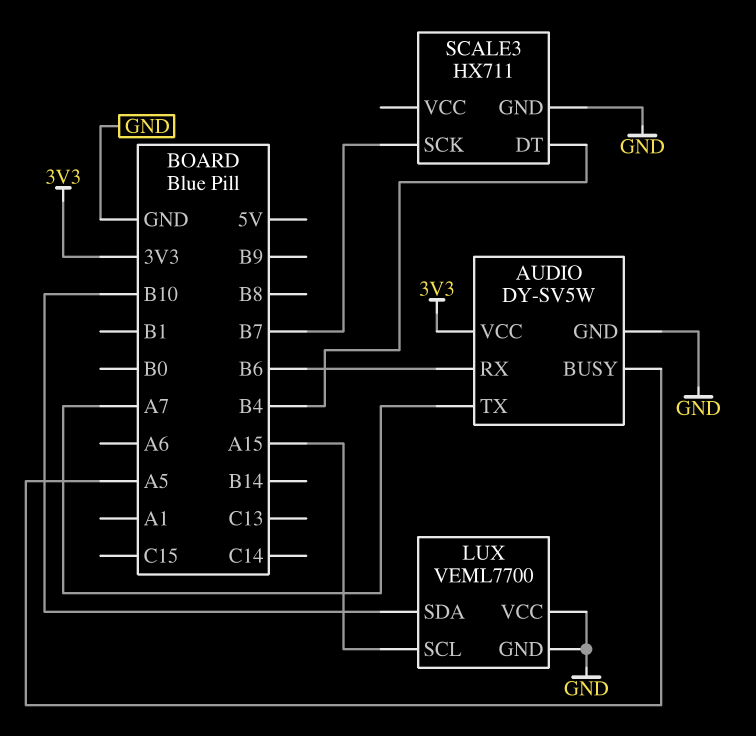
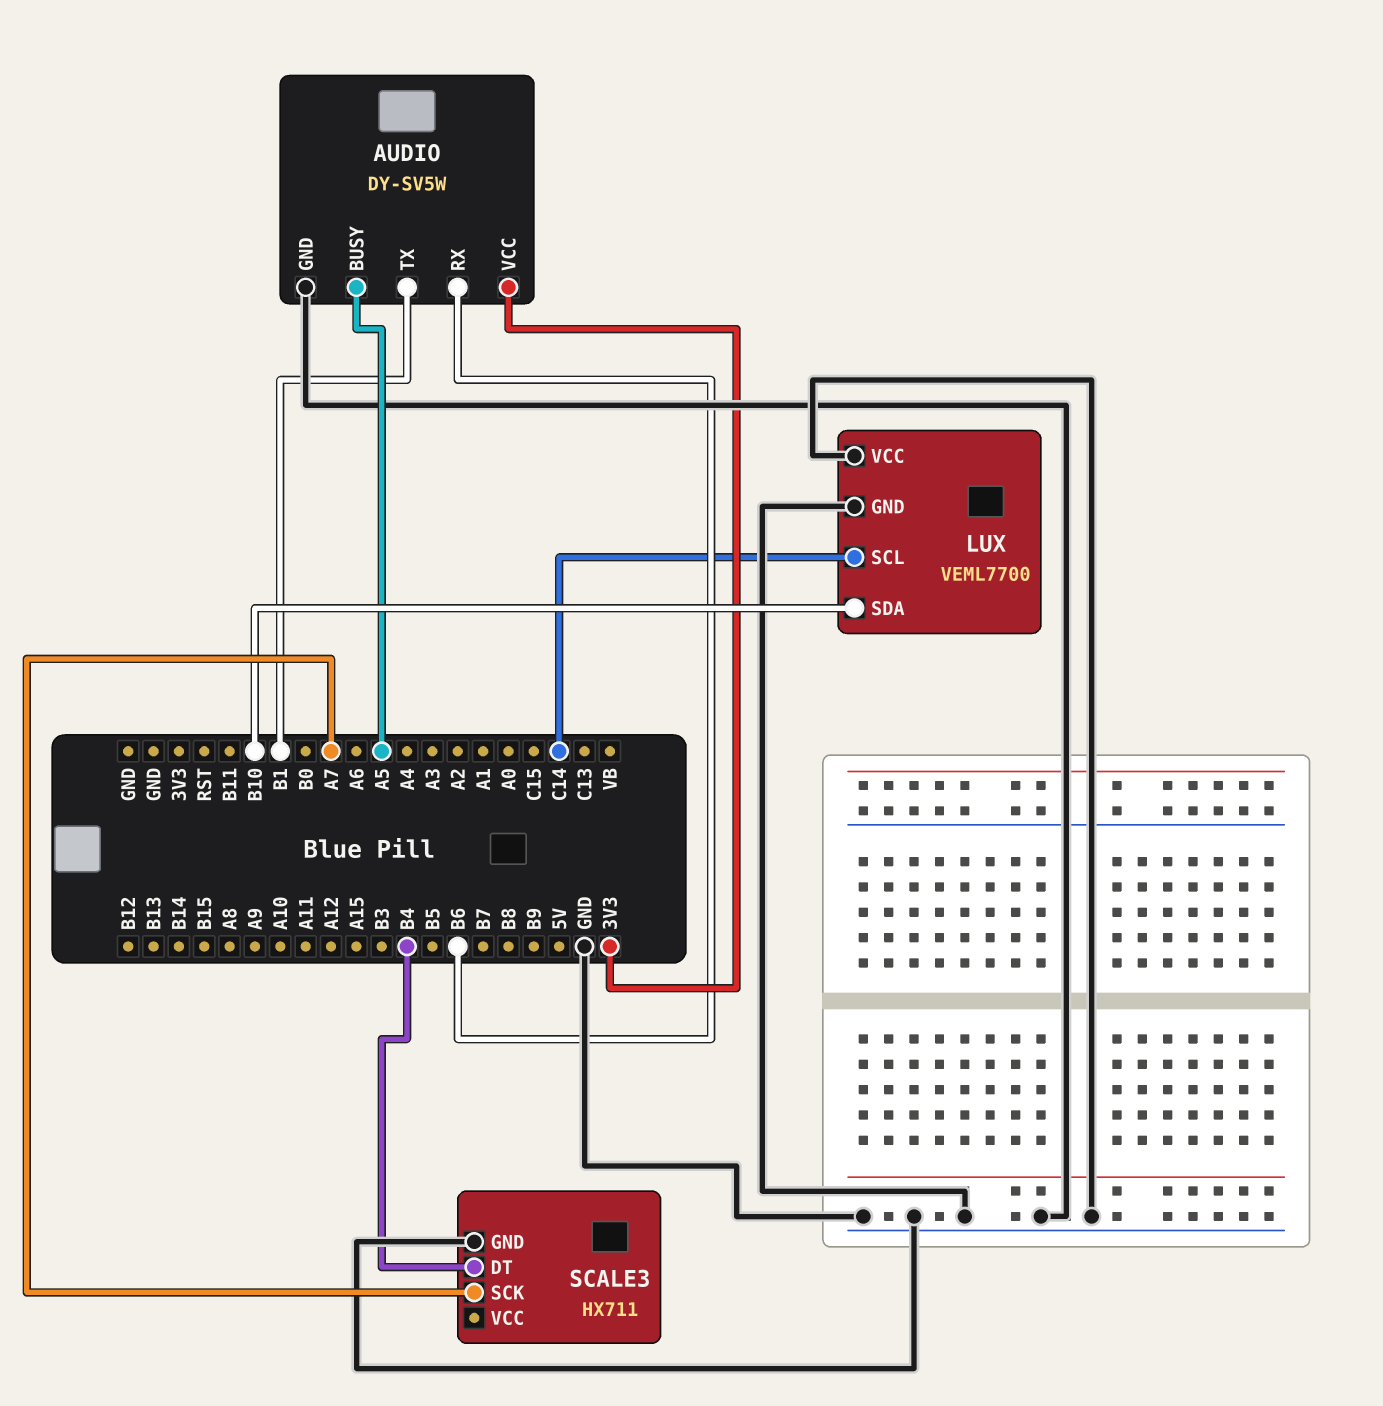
AUDIO pin TX: A7 -> B1
LUX pin SCL: A15 -> C14
SCALE3 pin SCK: B7 -> A7

